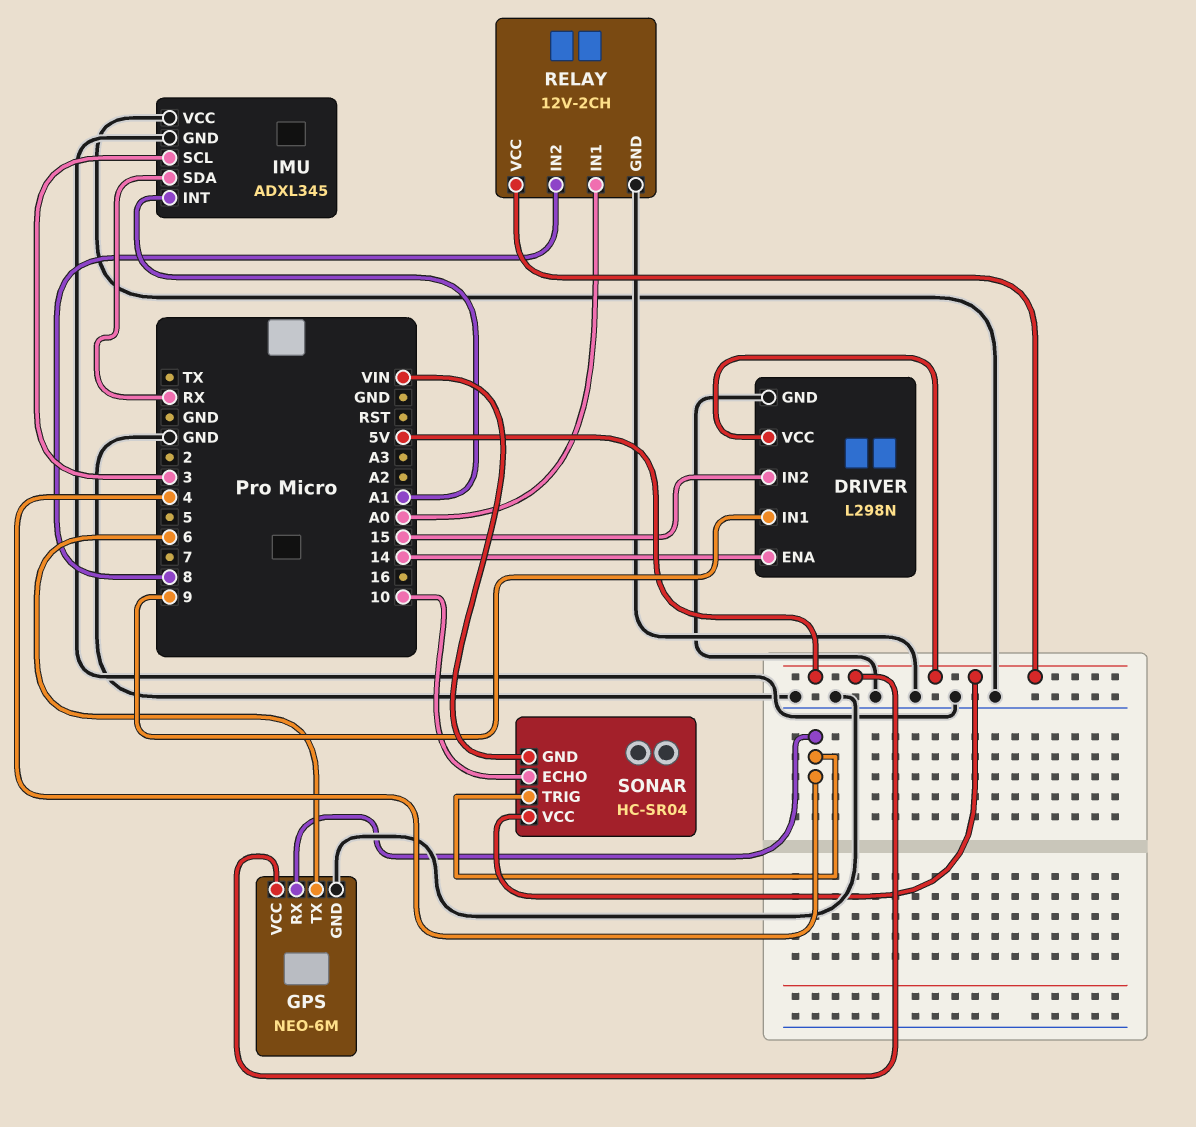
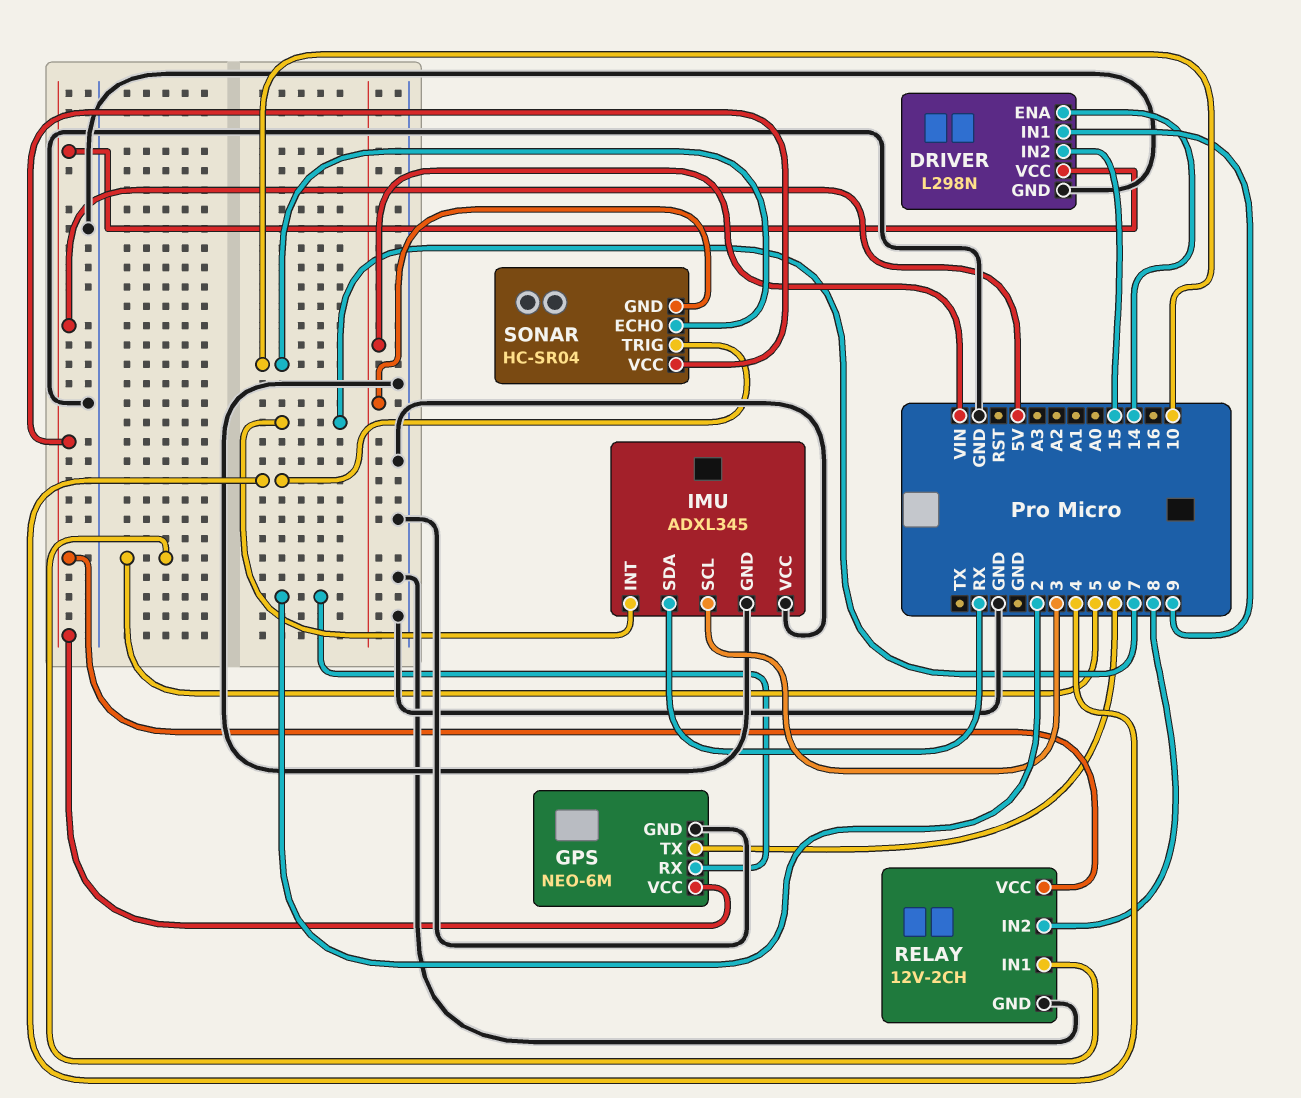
GPS pin RX: 4 -> 2
IMU pin INT: A1 -> 7
RELAY pin IN1: A0 -> 5

